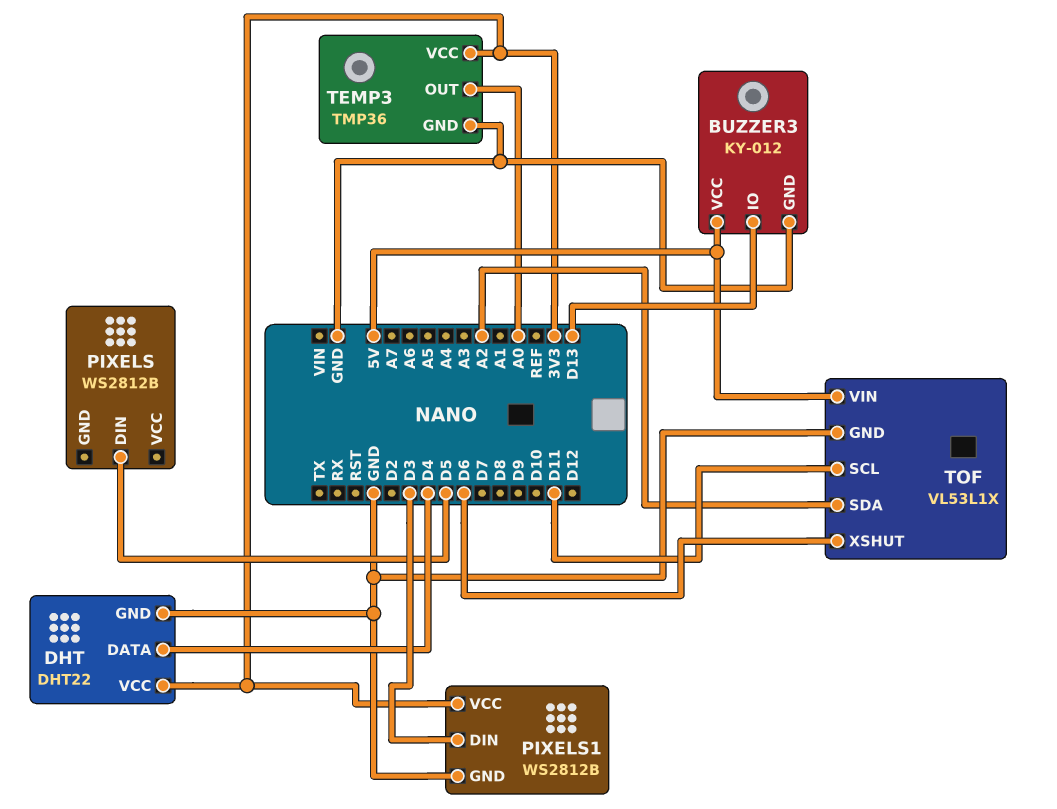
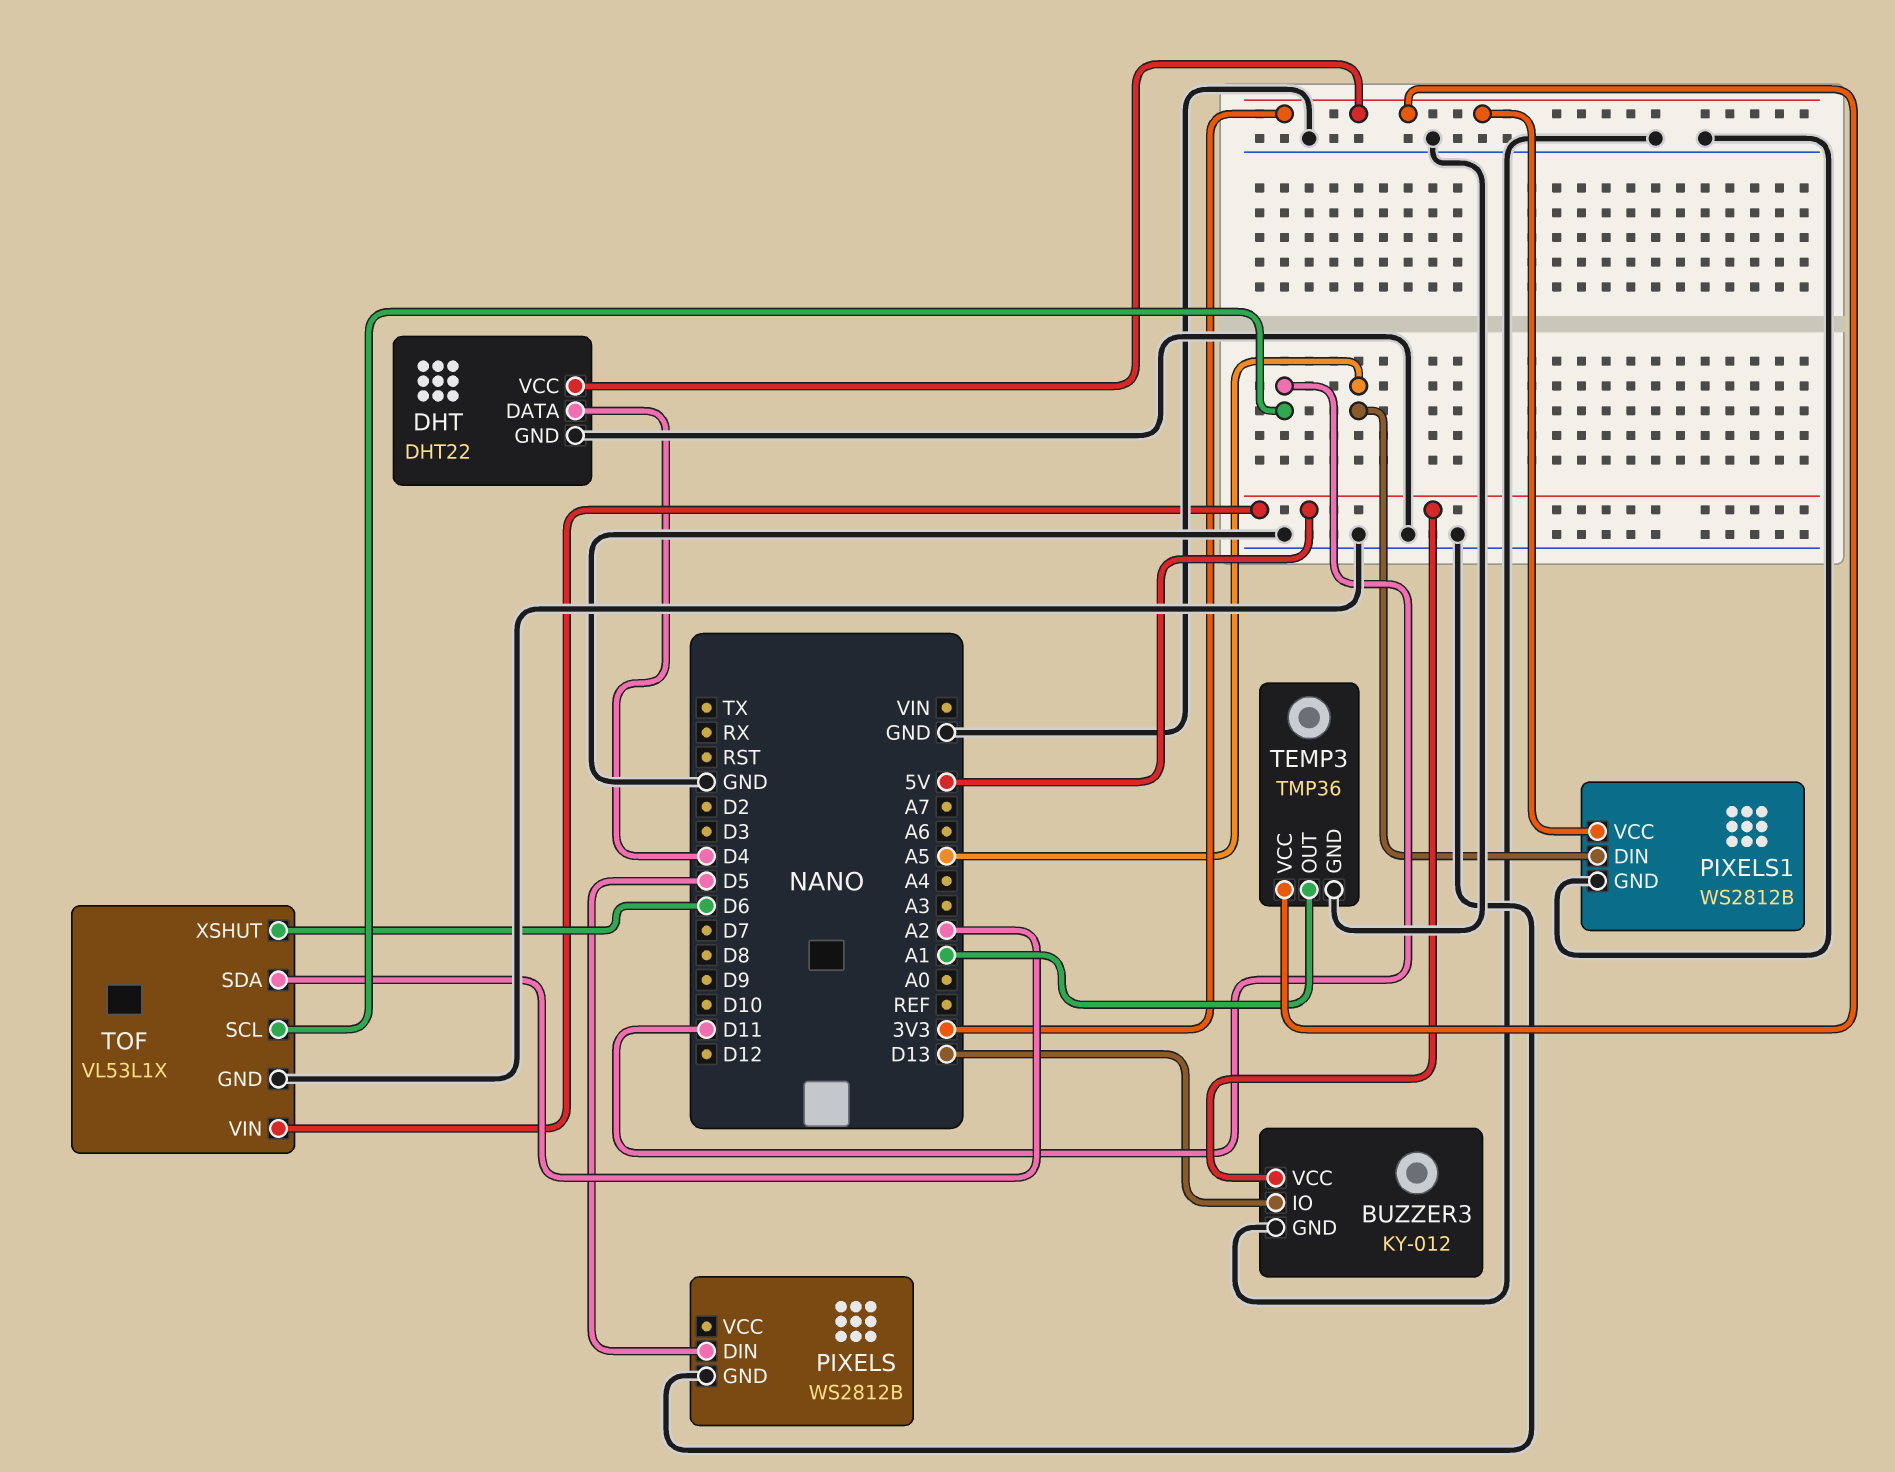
PIXELS pin GND: none -> GND
PIXELS1 pin DIN: D3 -> A5
TEMP3 pin OUT: A0 -> A1

